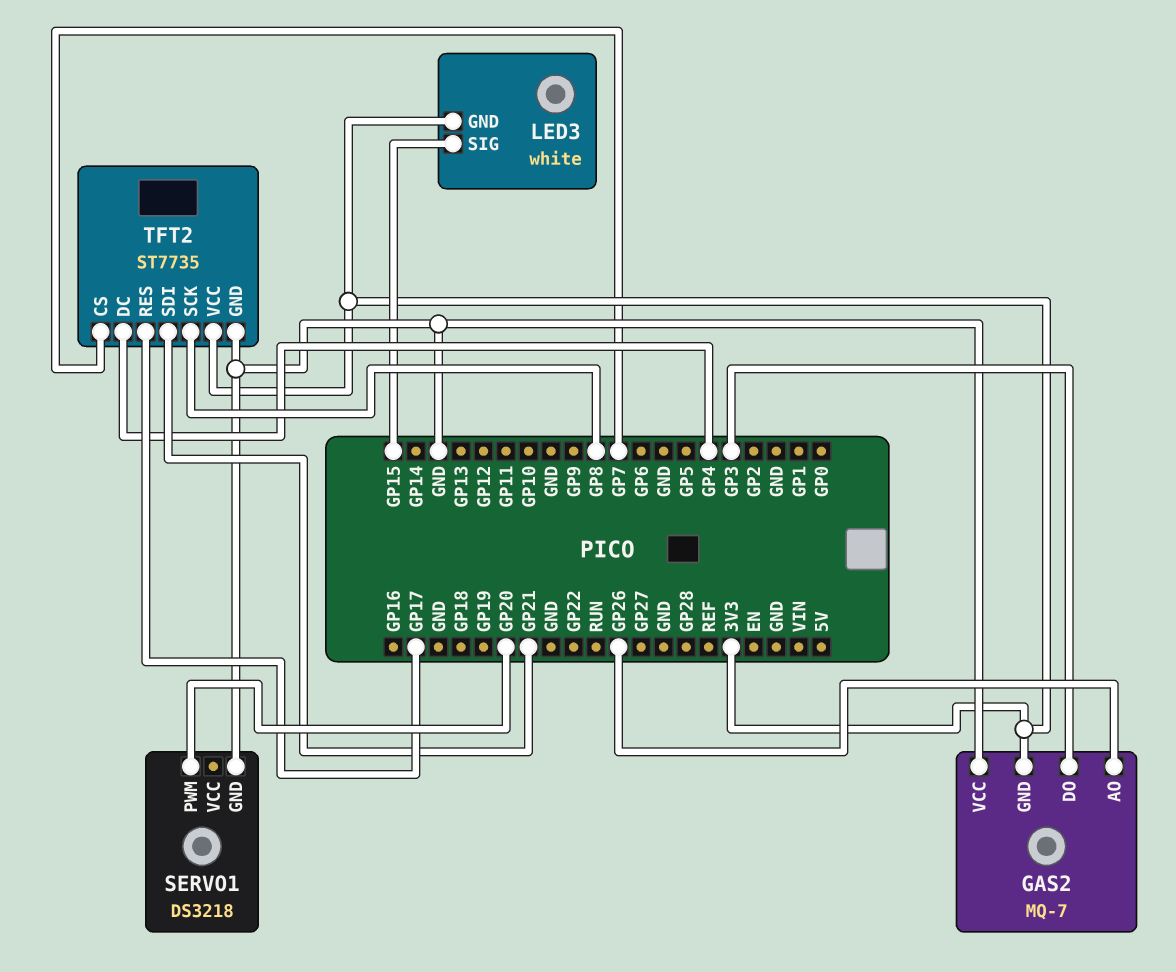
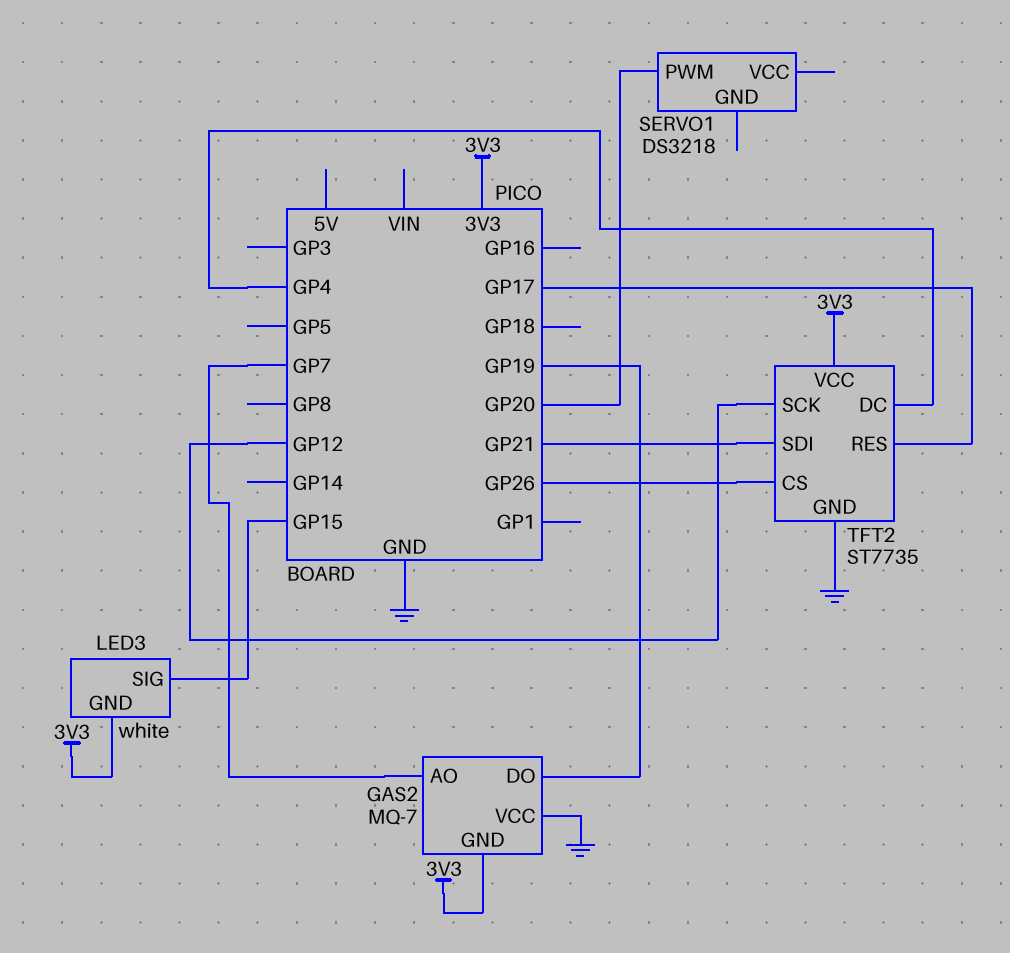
GAS2 pin AO: GP26 -> GP7
GAS2 pin DO: GP3 -> GP19
SERVO1 pin GND: GND -> none
TFT2 pin CS: GP7 -> GP26
TFT2 pin SCK: GP8 -> GP12

